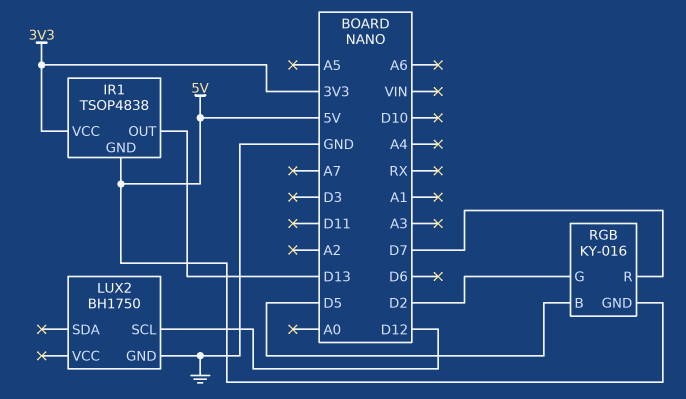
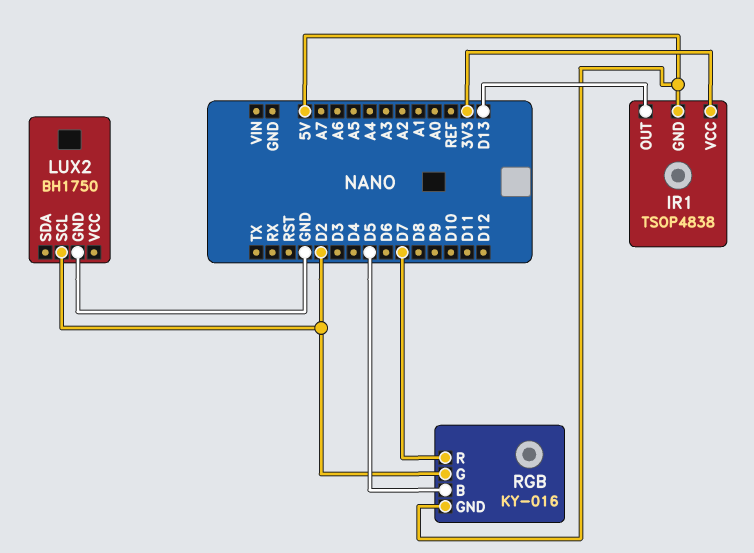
LUX2 pin SCL: D12 -> D2

